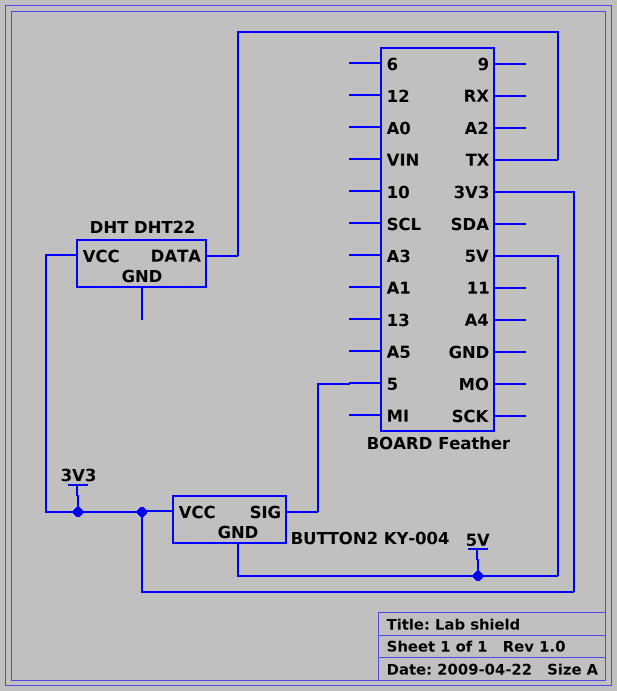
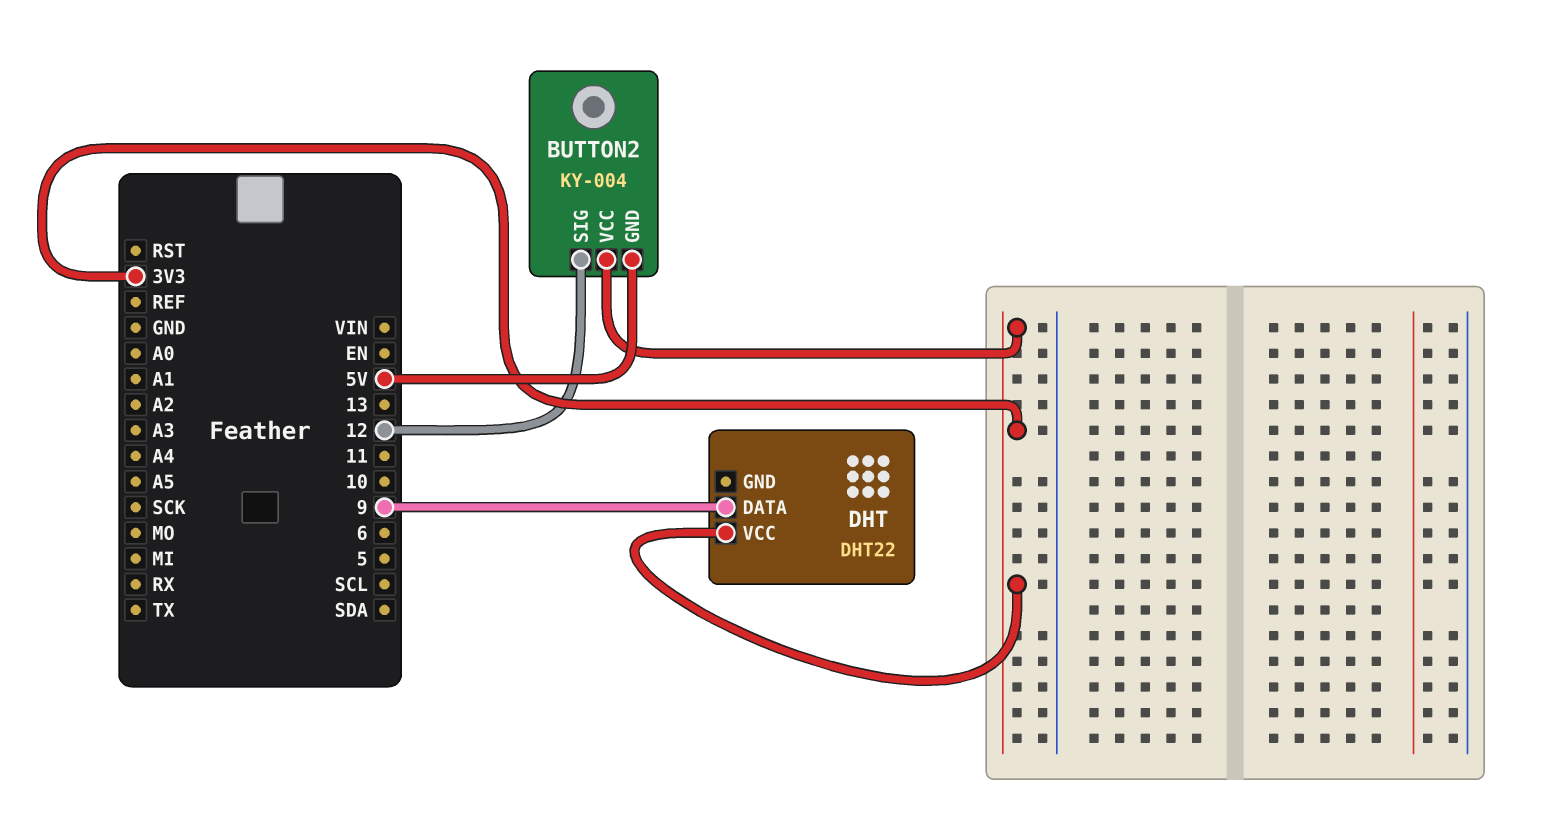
BUTTON2 pin SIG: 5 -> 12
DHT pin DATA: TX -> 9

